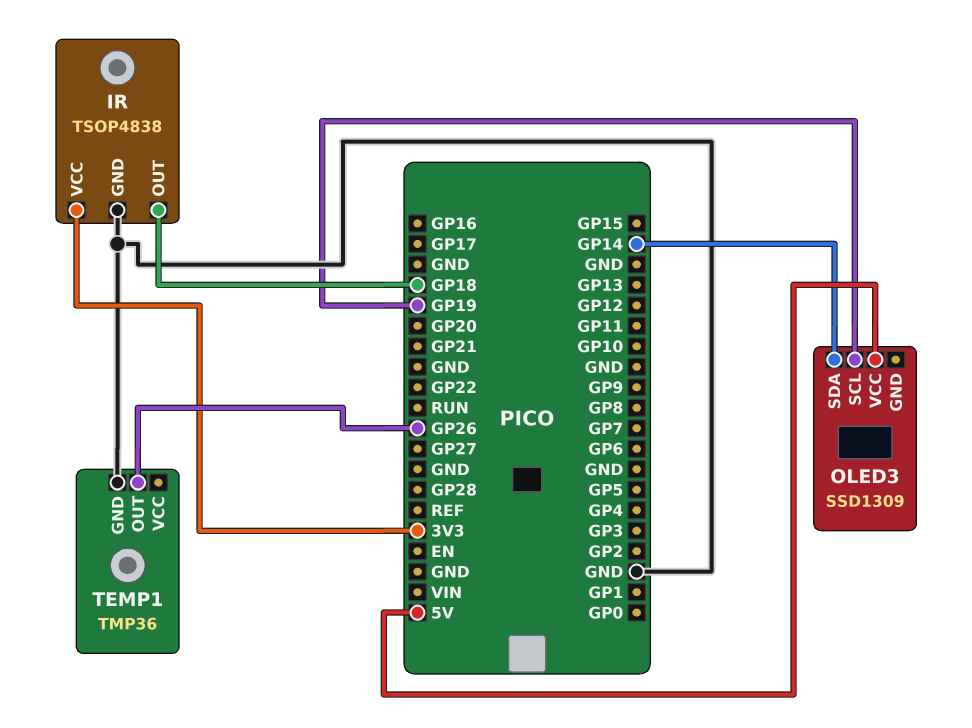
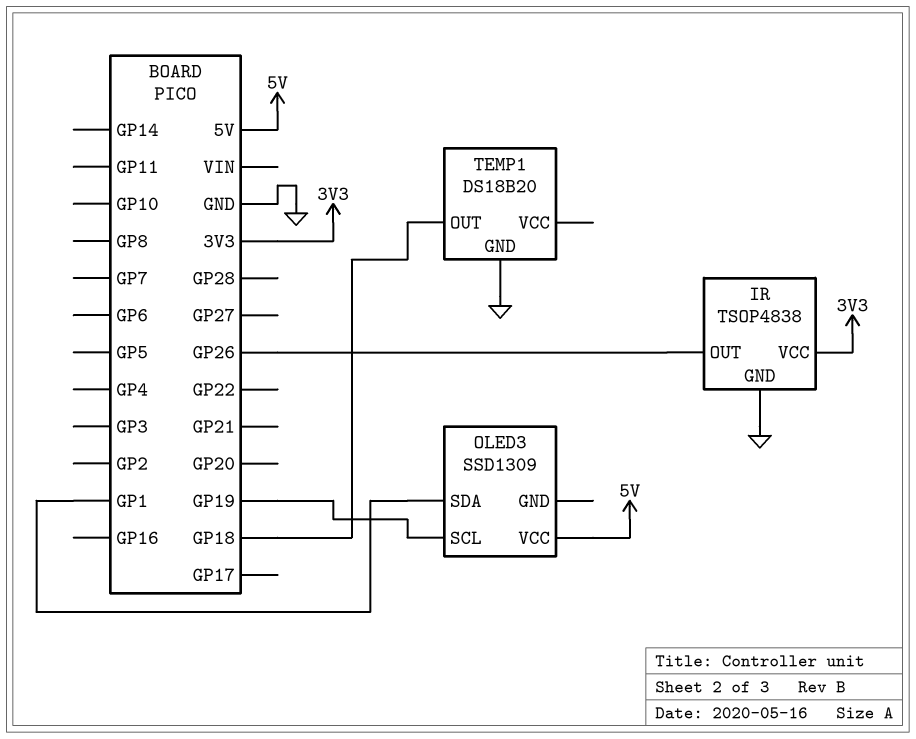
IR pin OUT: GP18 -> GP26
OLED3 pin SDA: GP14 -> GP1
TEMP1: TMP36 -> DS18B20
TEMP1 pin OUT: GP26 -> GP18

